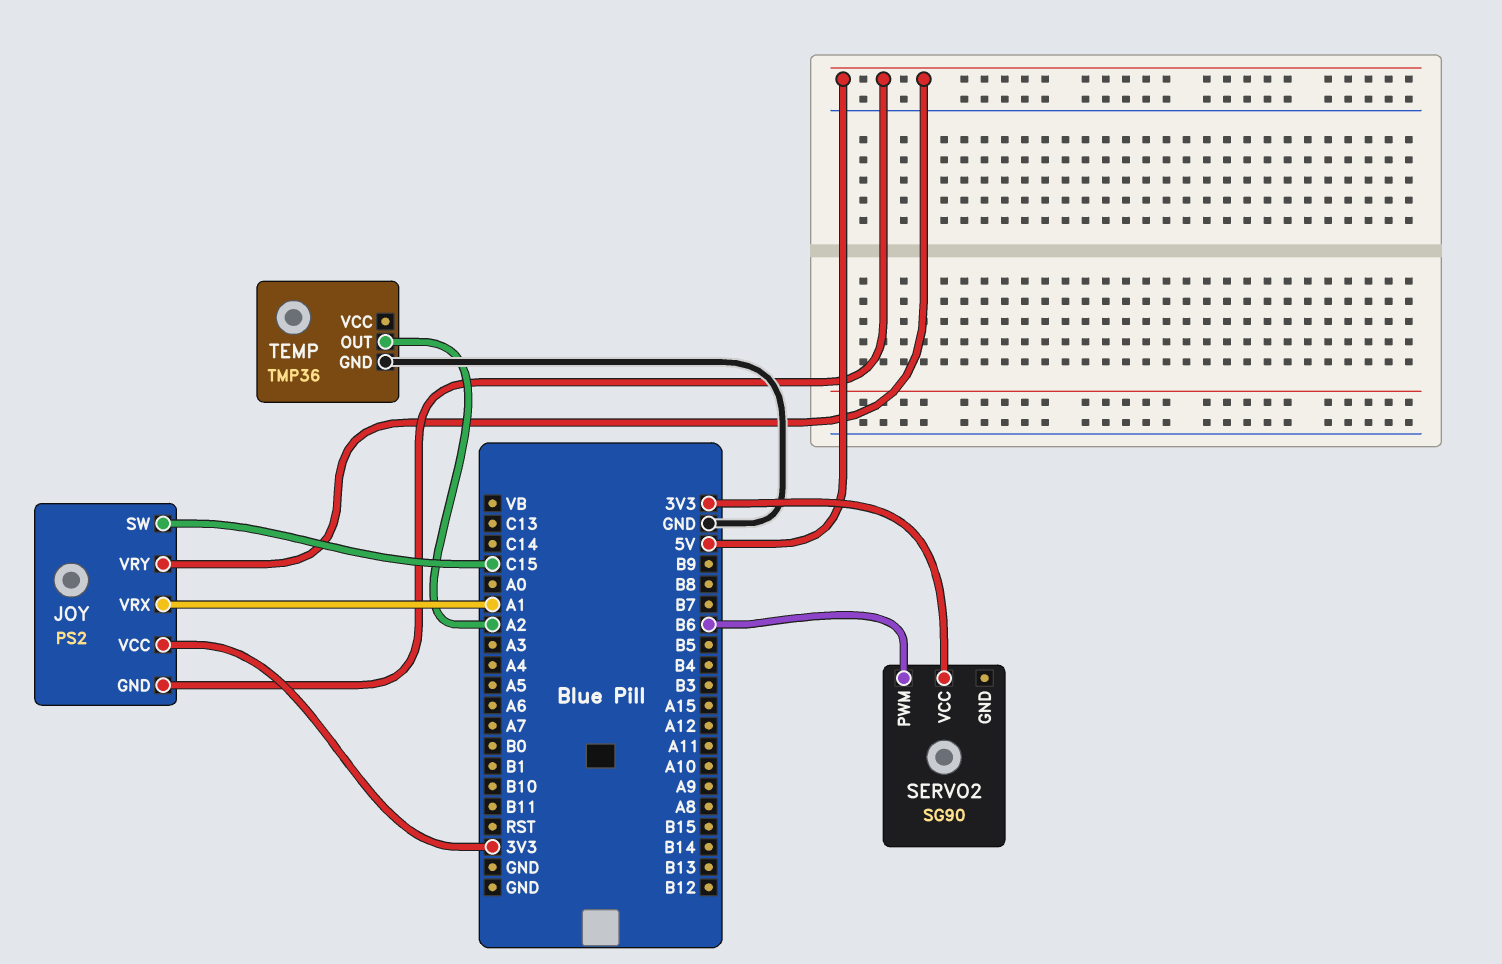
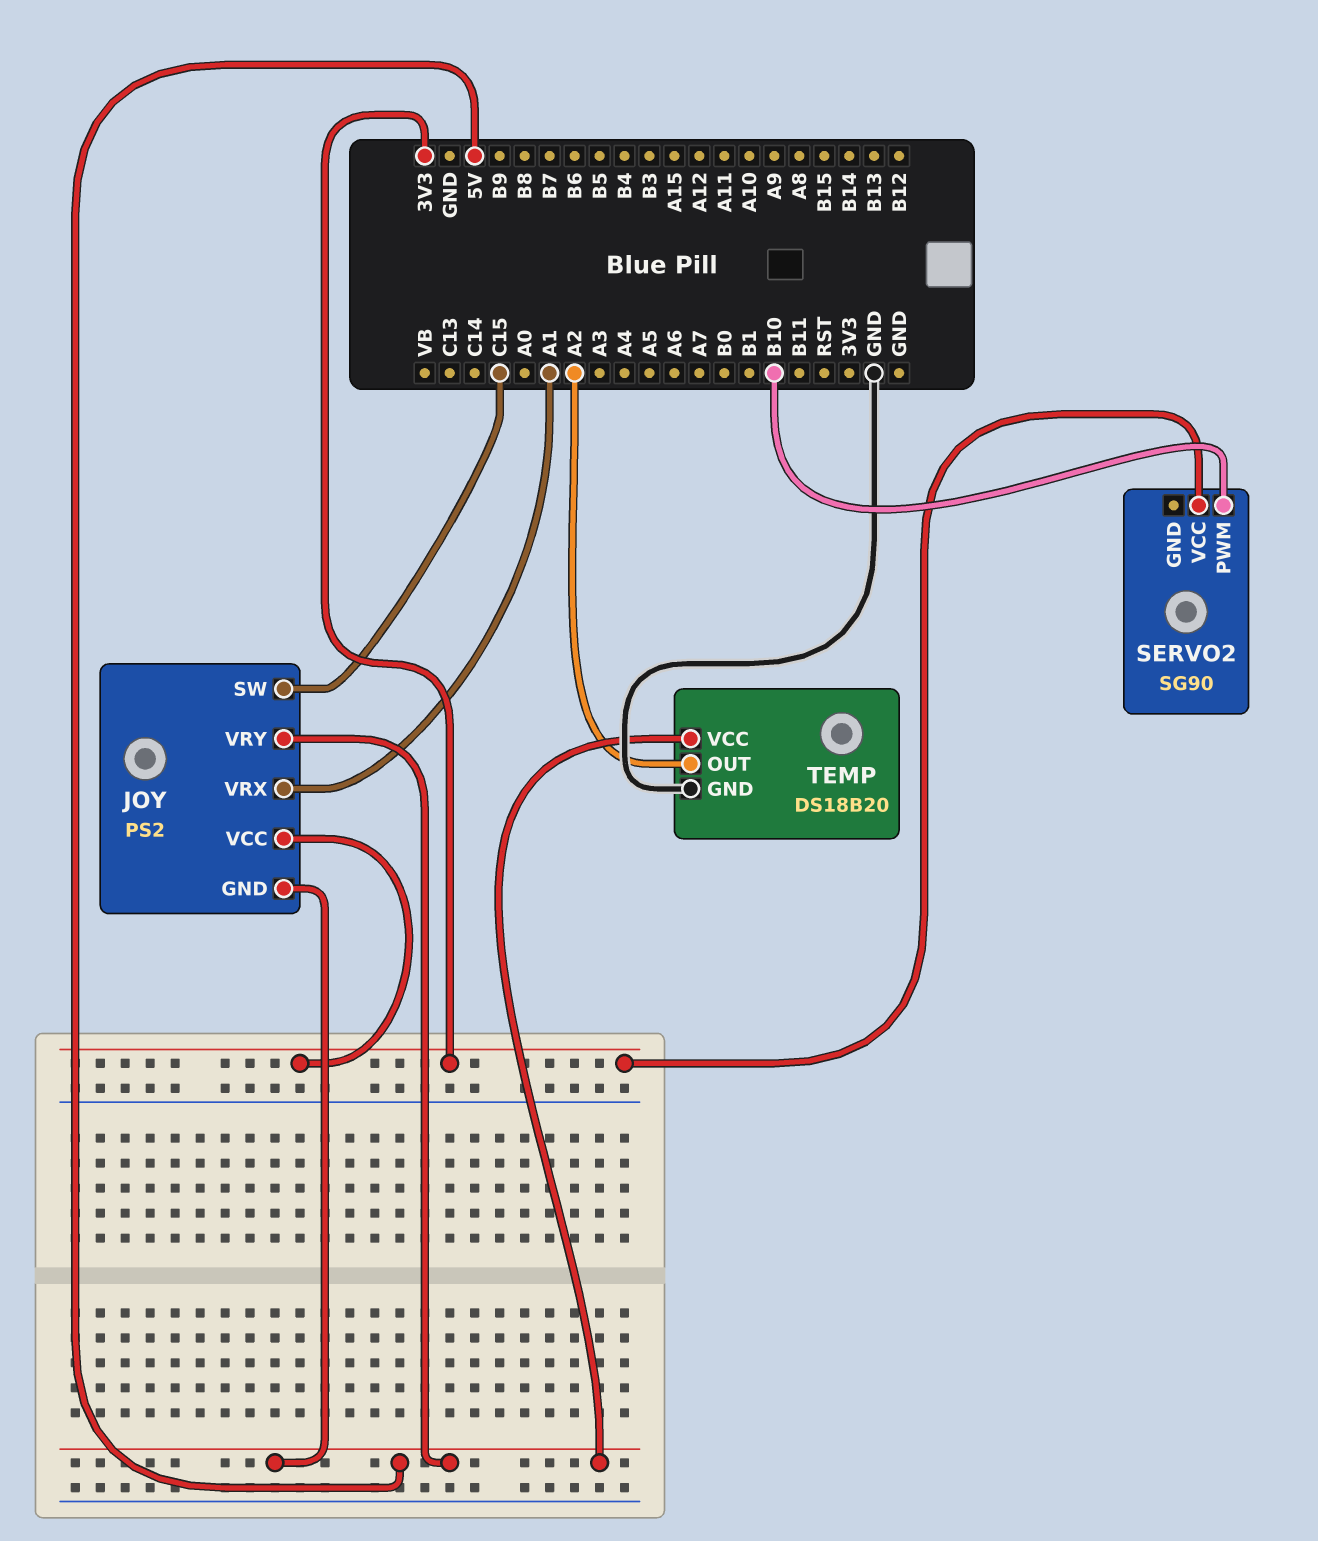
SERVO2 pin PWM: B6 -> B10
TEMP: TMP36 -> DS18B20
TEMP pin VCC: none -> 5V

